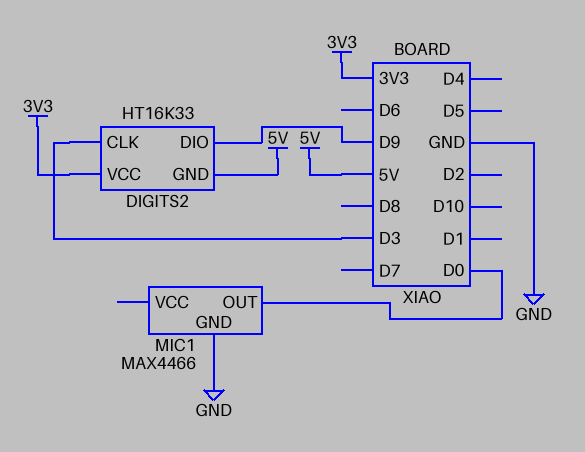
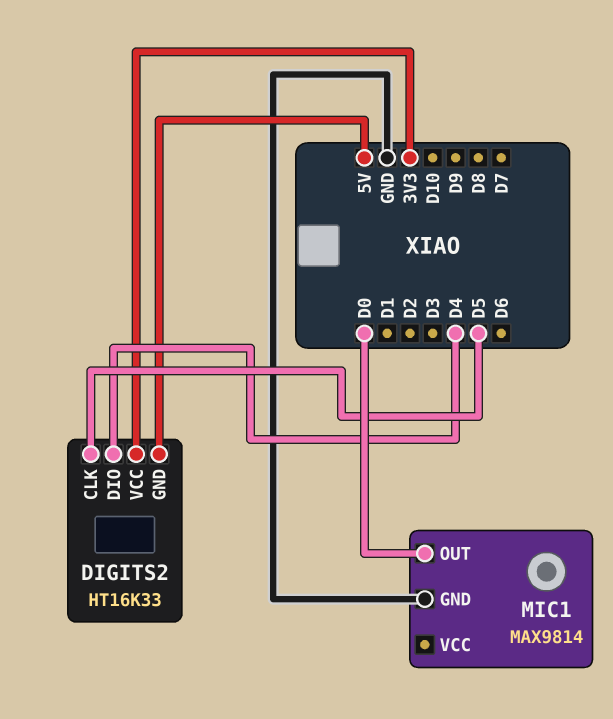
DIGITS2 pin CLK: D3 -> D5
DIGITS2 pin DIO: D9 -> D4
MIC1: MAX4466 -> MAX9814

